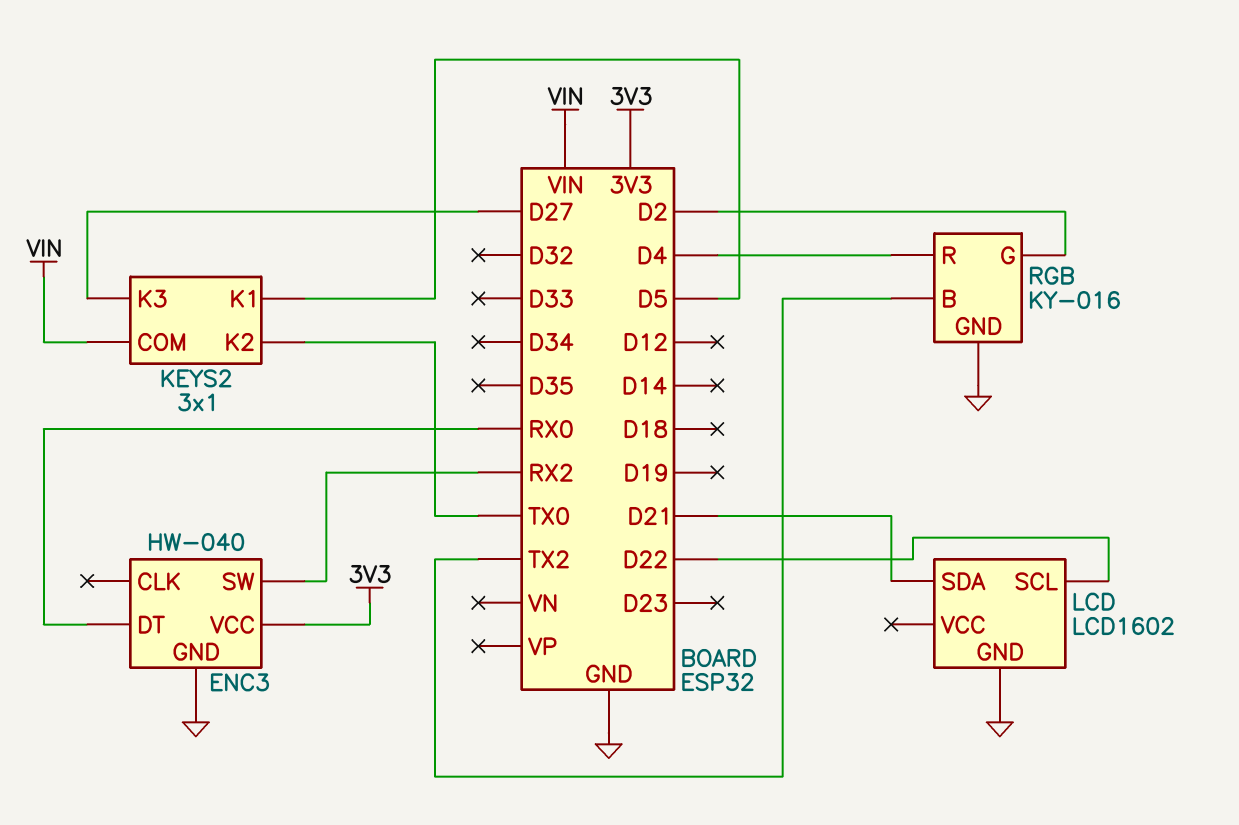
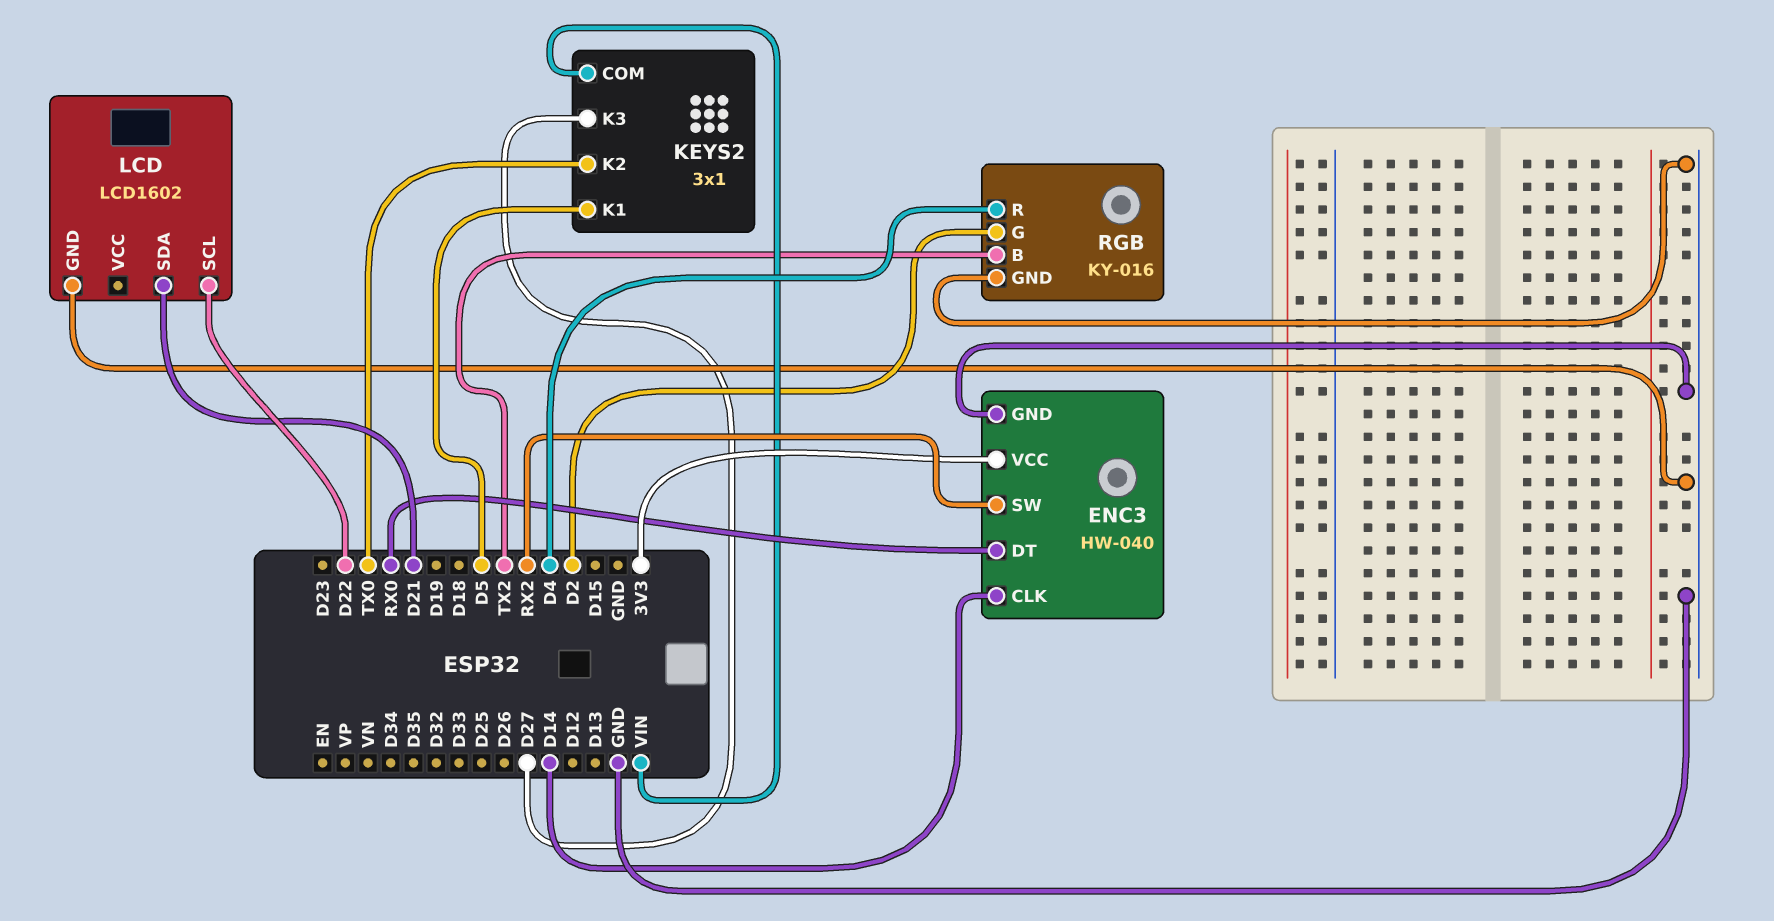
ENC3 pin CLK: none -> D14

